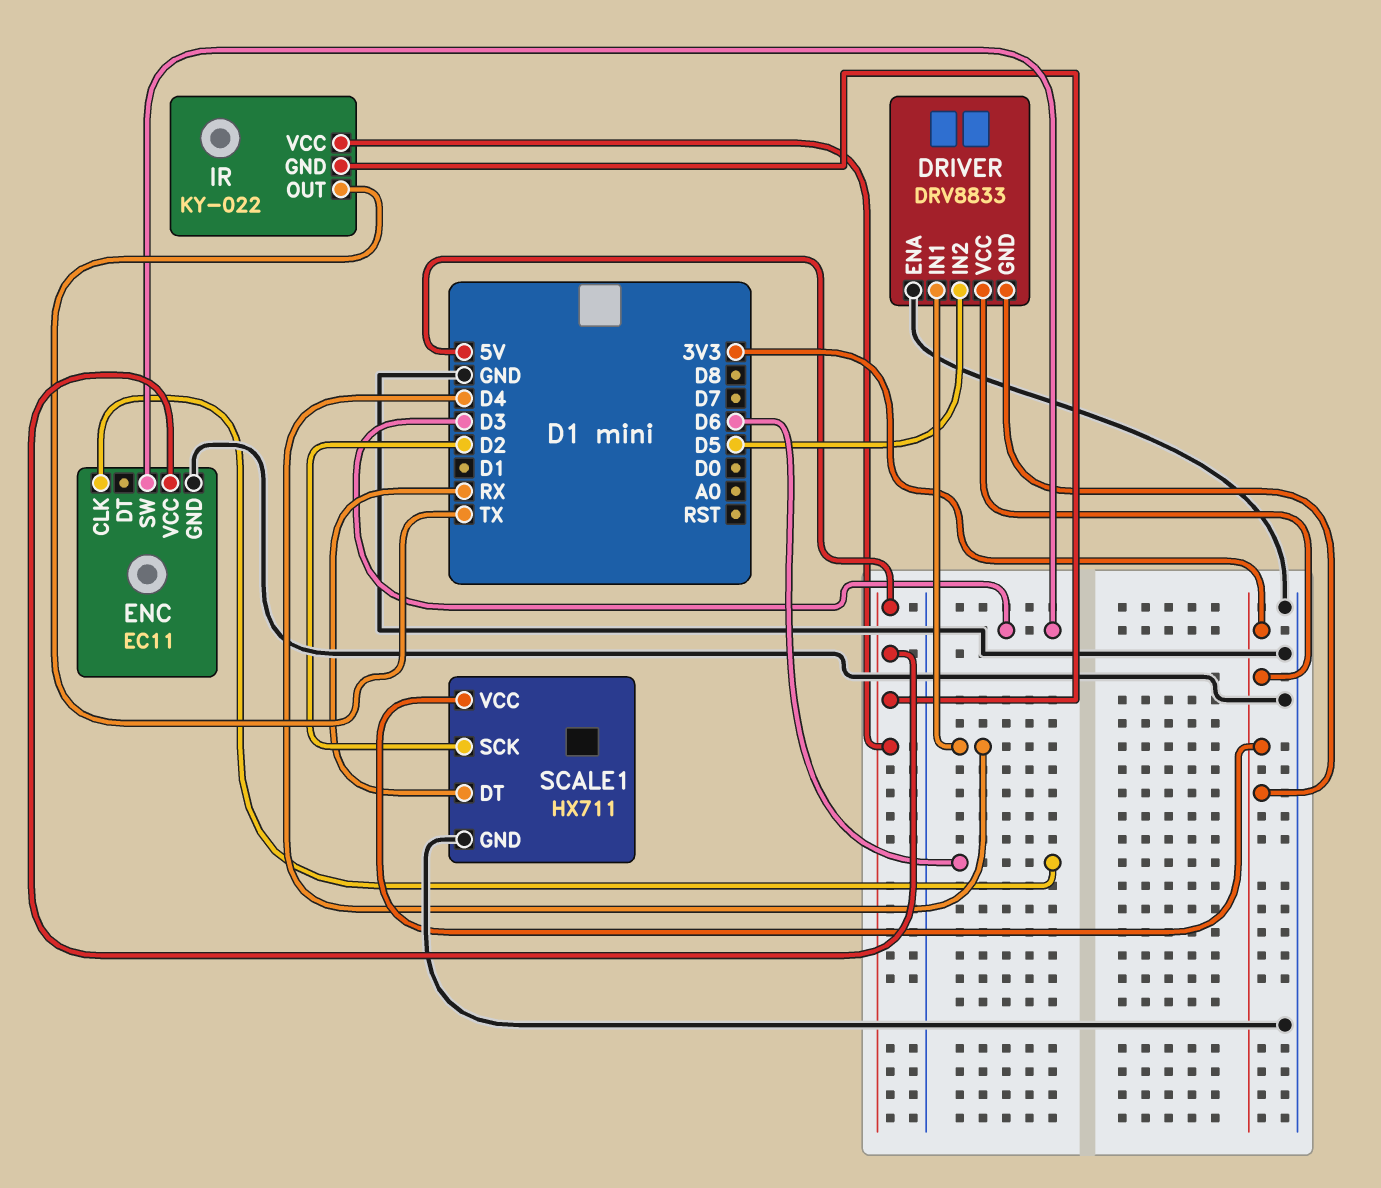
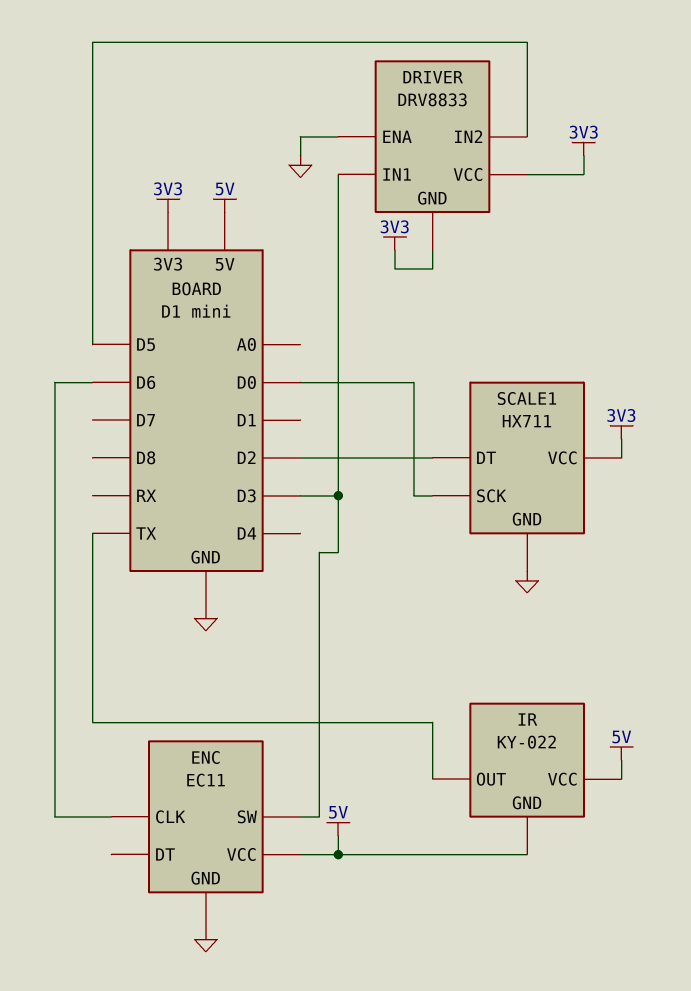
DRIVER pin IN1: D4 -> D3
SCALE1 pin DT: RX -> D2
SCALE1 pin SCK: D2 -> D0

